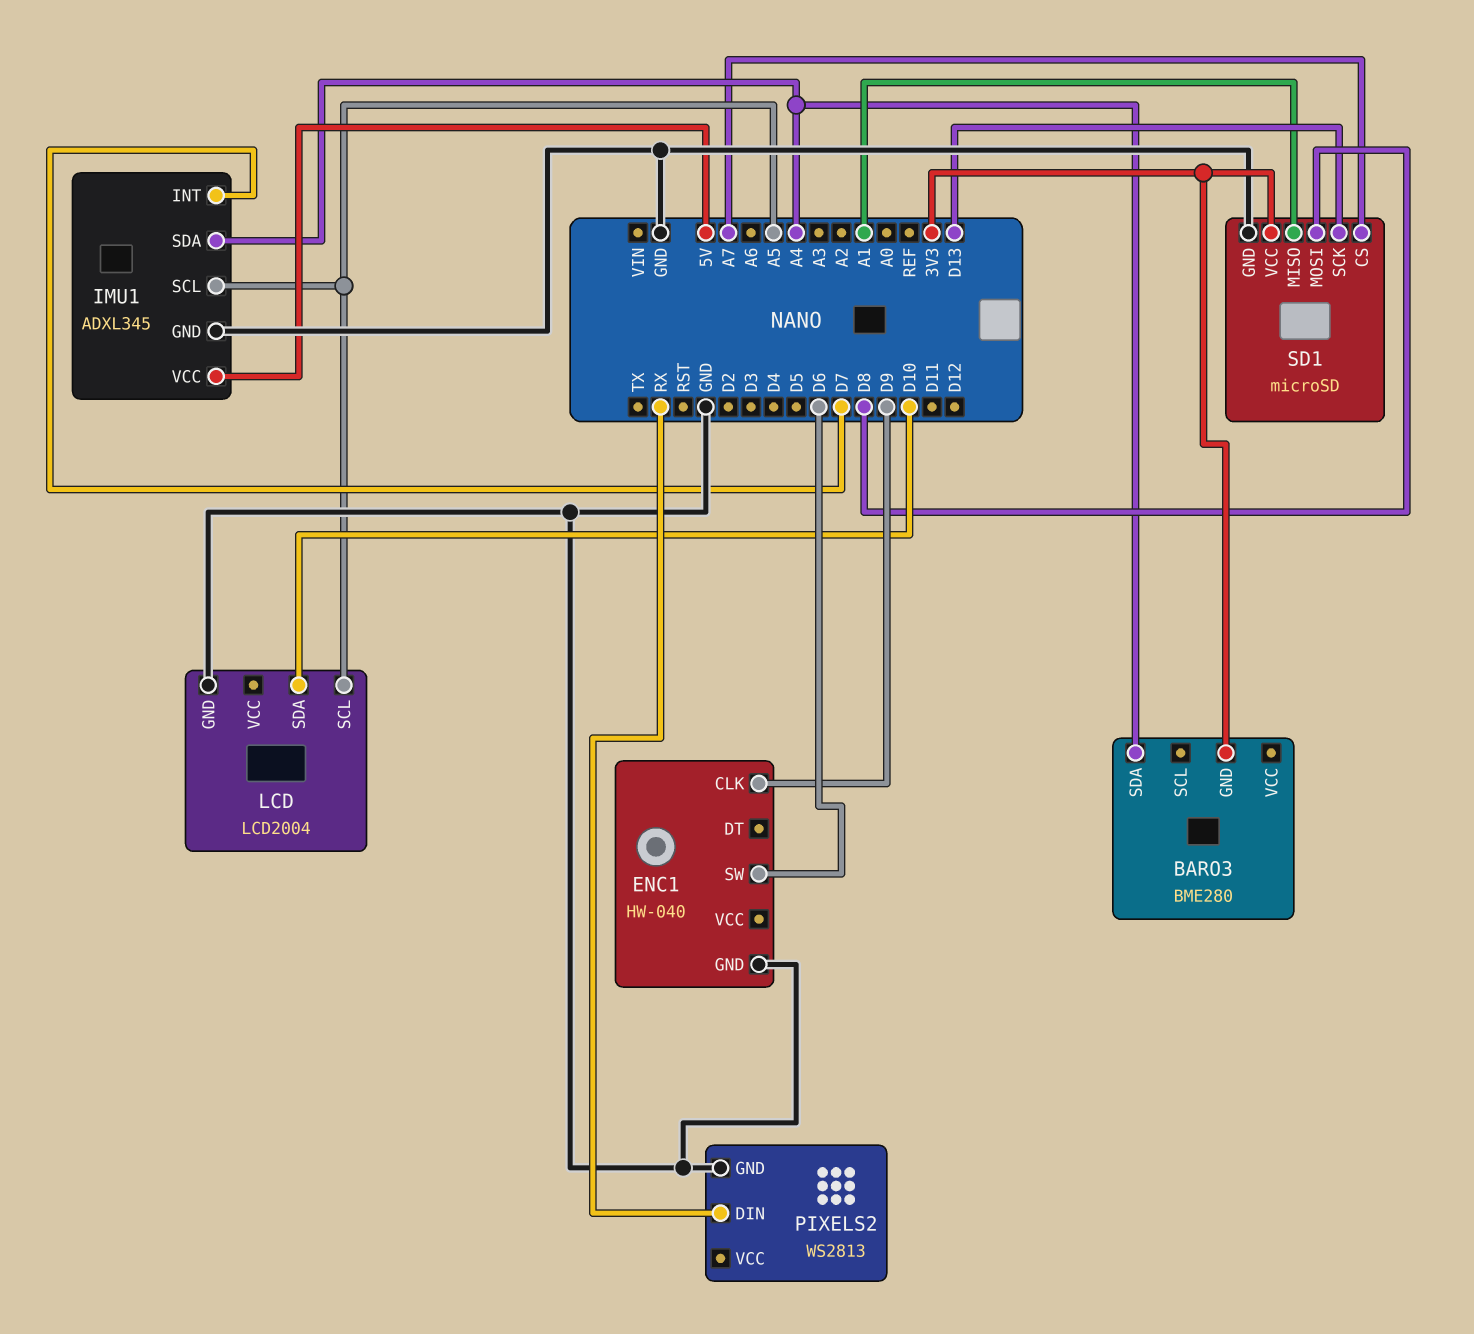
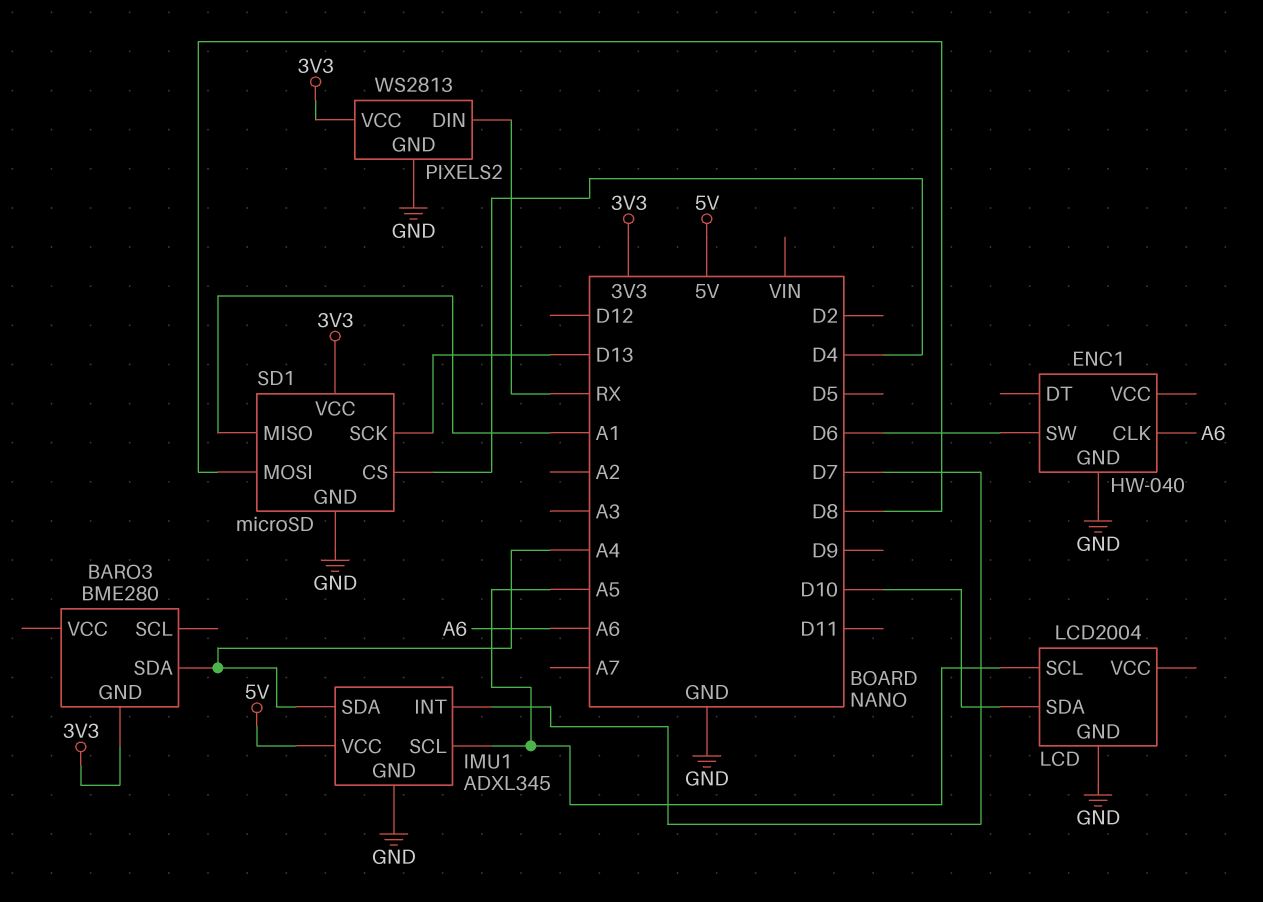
ENC1 pin CLK: D9 -> A6
PIXELS2 pin VCC: none -> 3V3
SD1 pin CS: A7 -> D4

